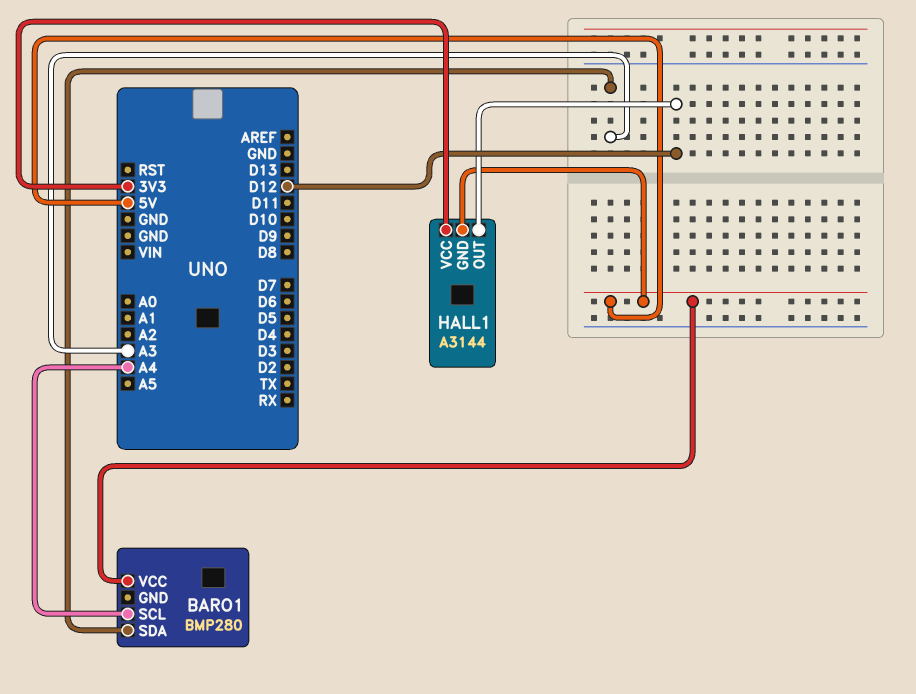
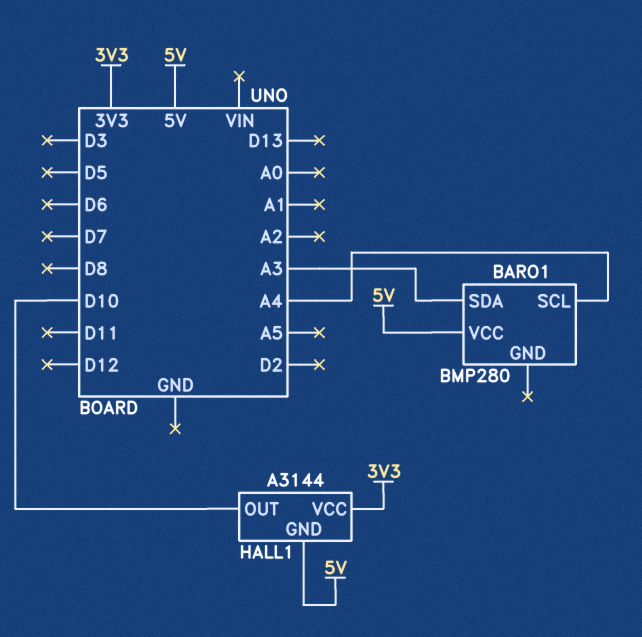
HALL1 pin OUT: D12 -> D10

